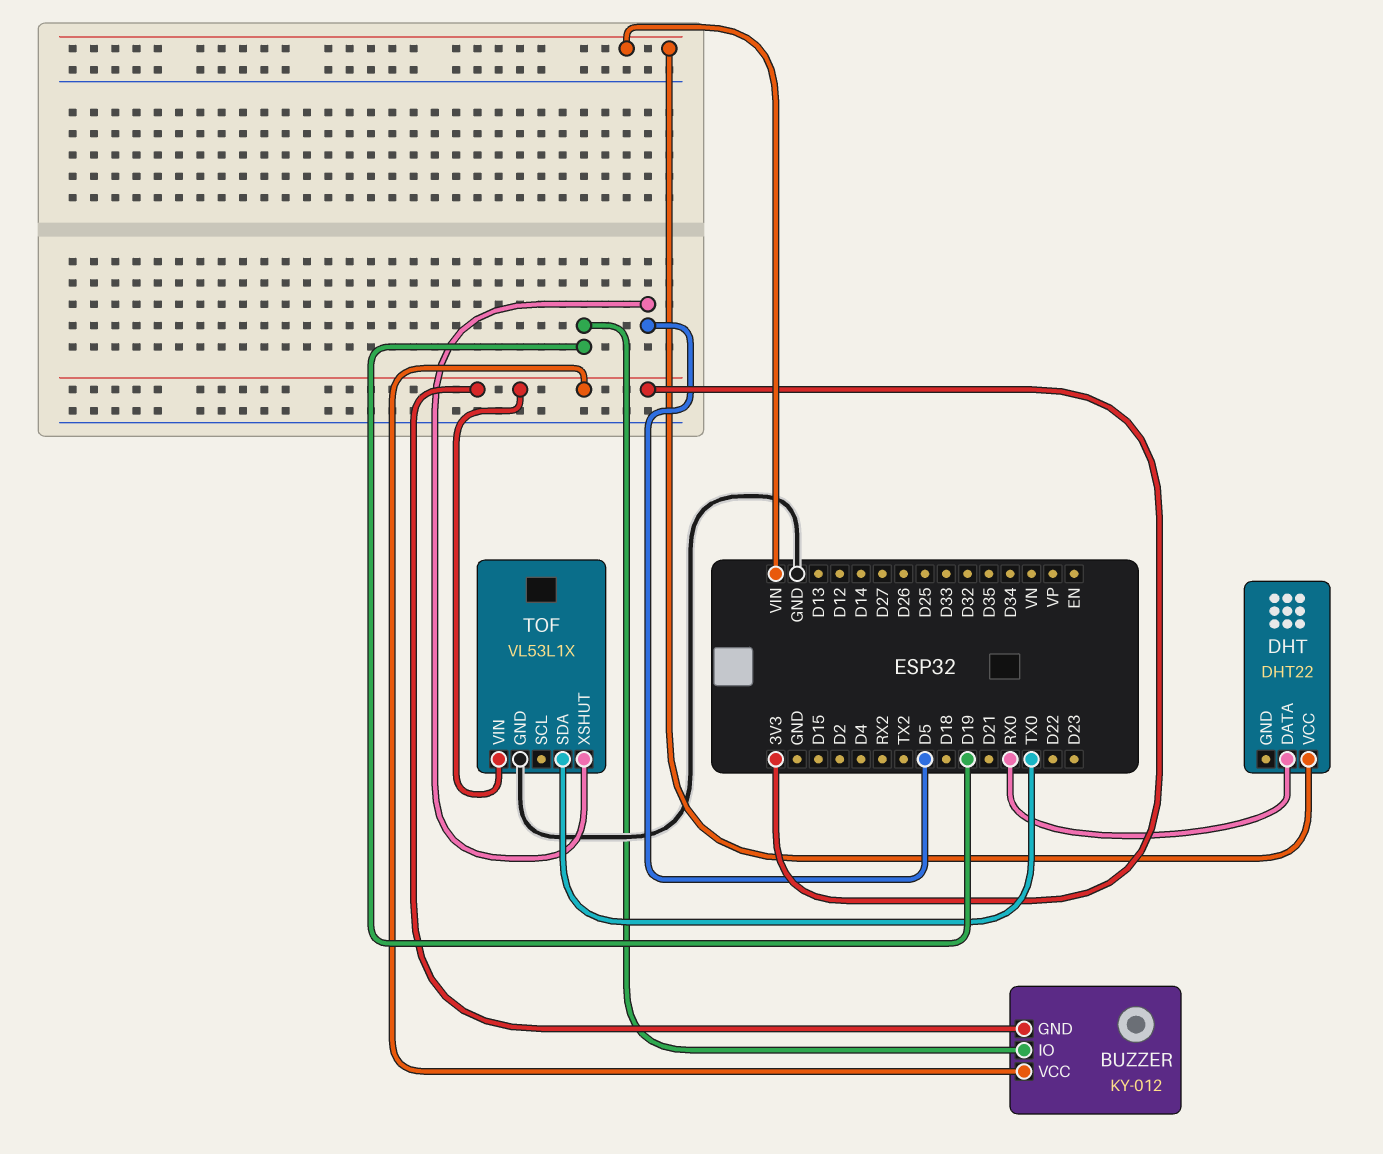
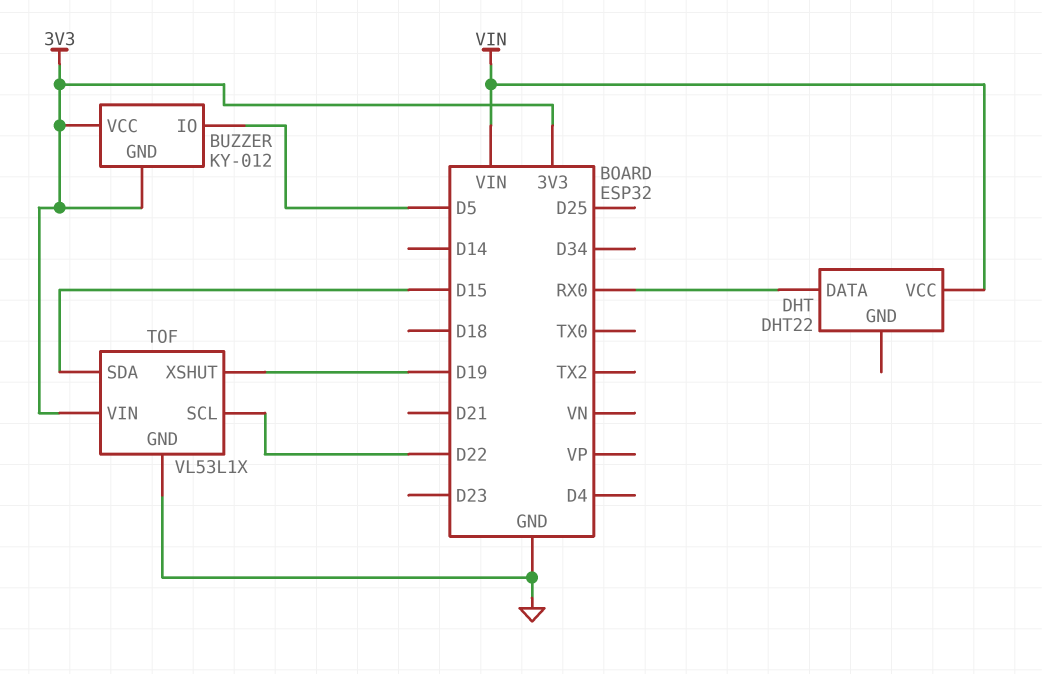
BUZZER pin IO: D19 -> D5
TOF pin SCL: none -> D22
TOF pin SDA: TX0 -> D15
TOF pin XSHUT: D5 -> D19

